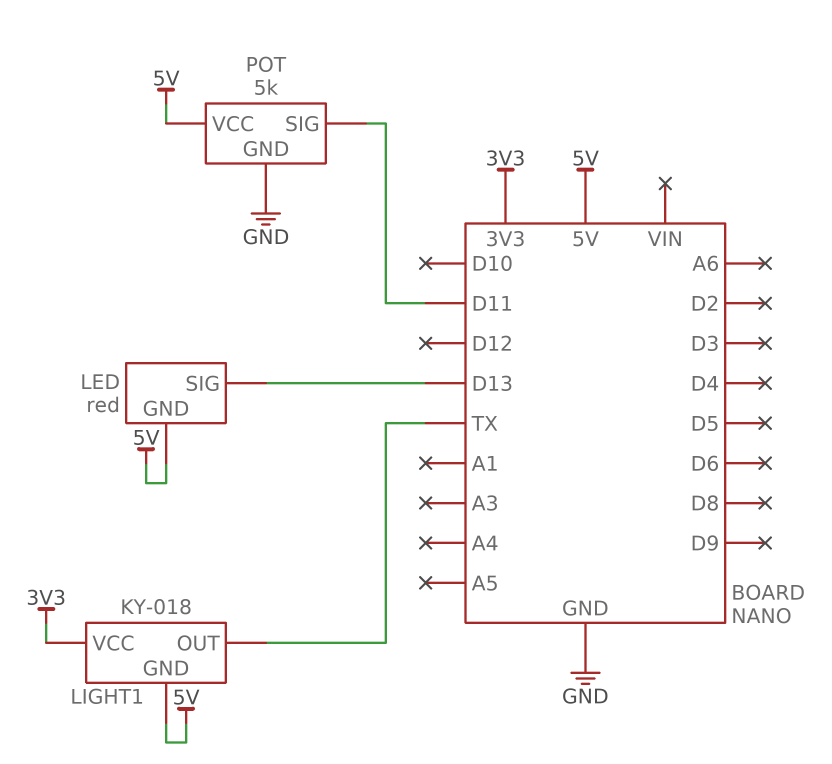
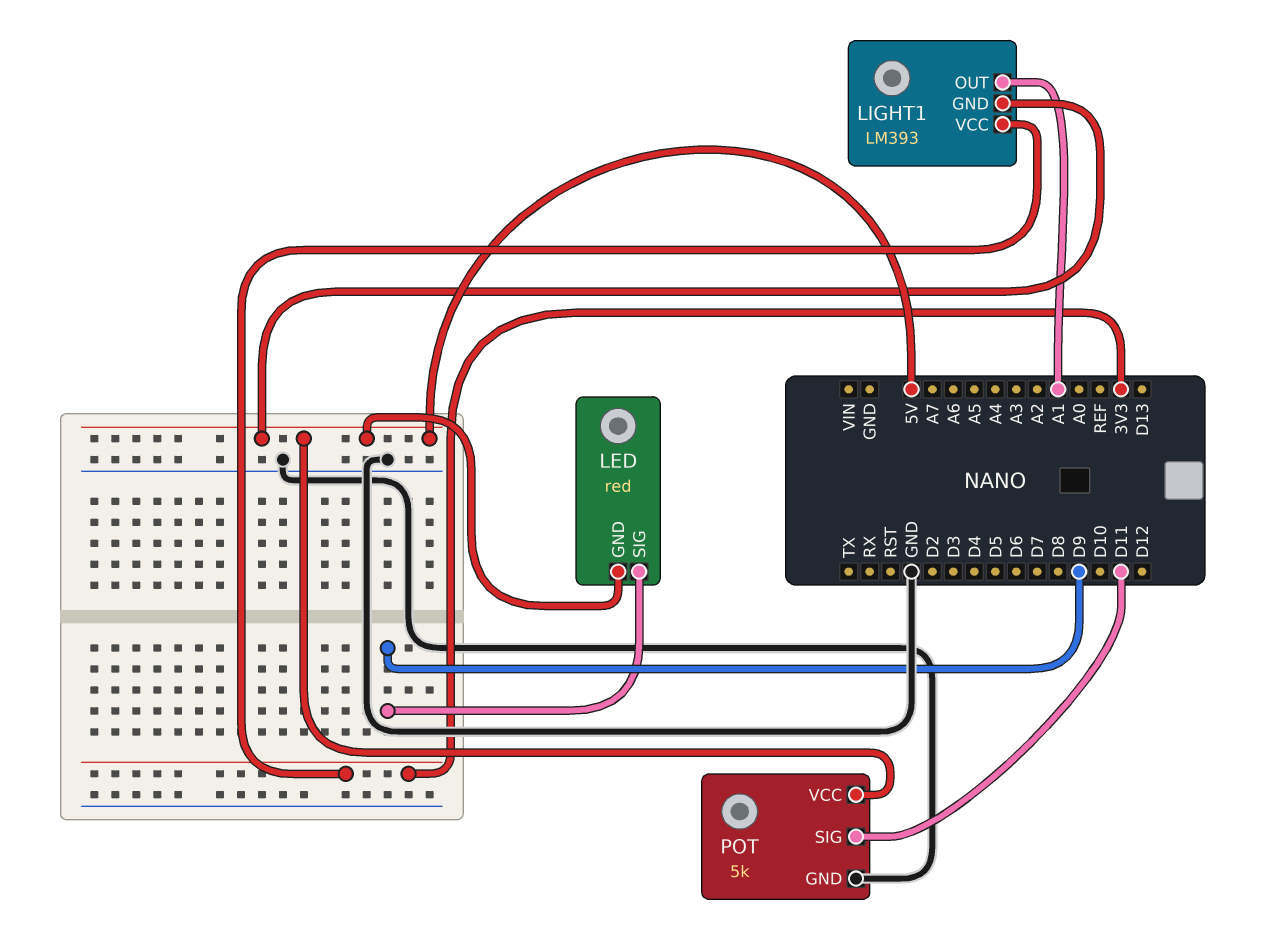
LED pin SIG: D13 -> D9
LIGHT1: KY-018 -> LM393
LIGHT1 pin OUT: TX -> A1

